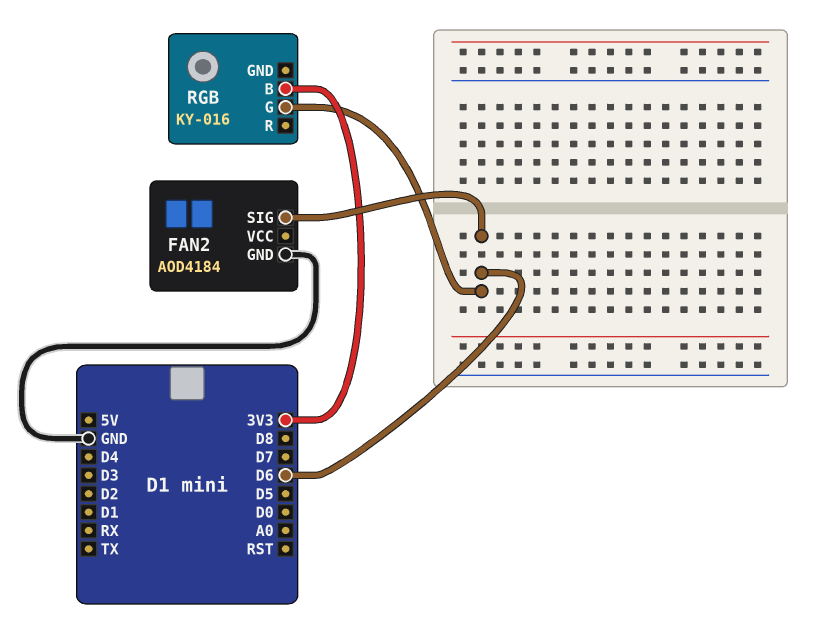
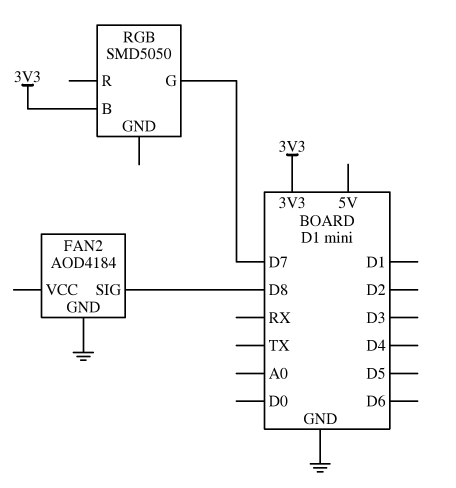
FAN2 pin SIG: D6 -> D8
RGB: KY-016 -> SMD5050
RGB pin G: D6 -> D7

